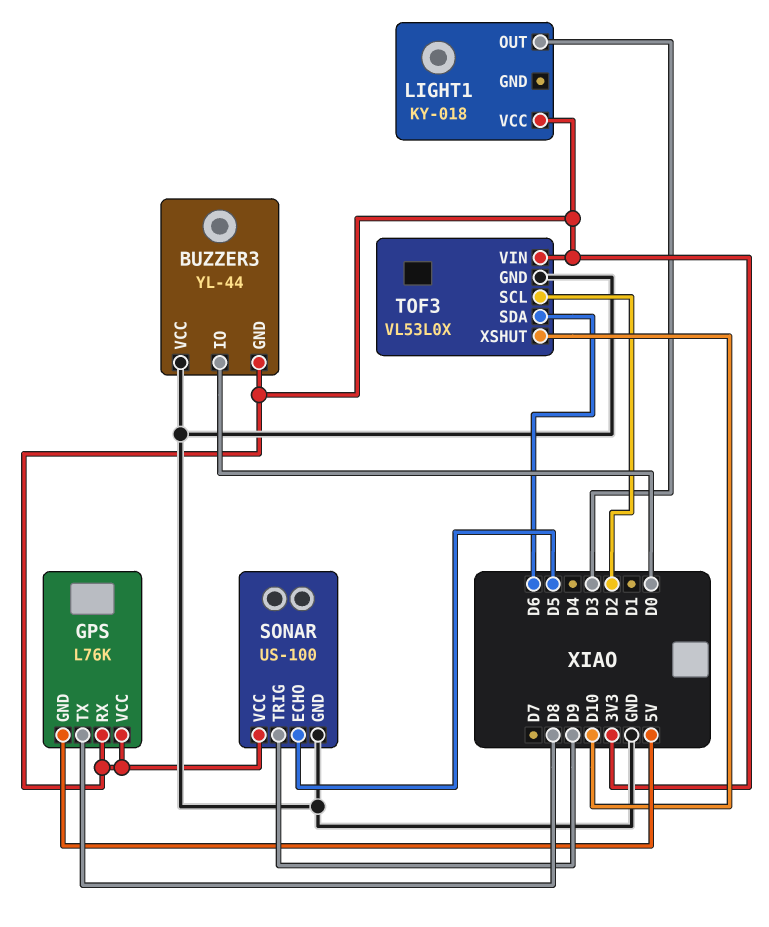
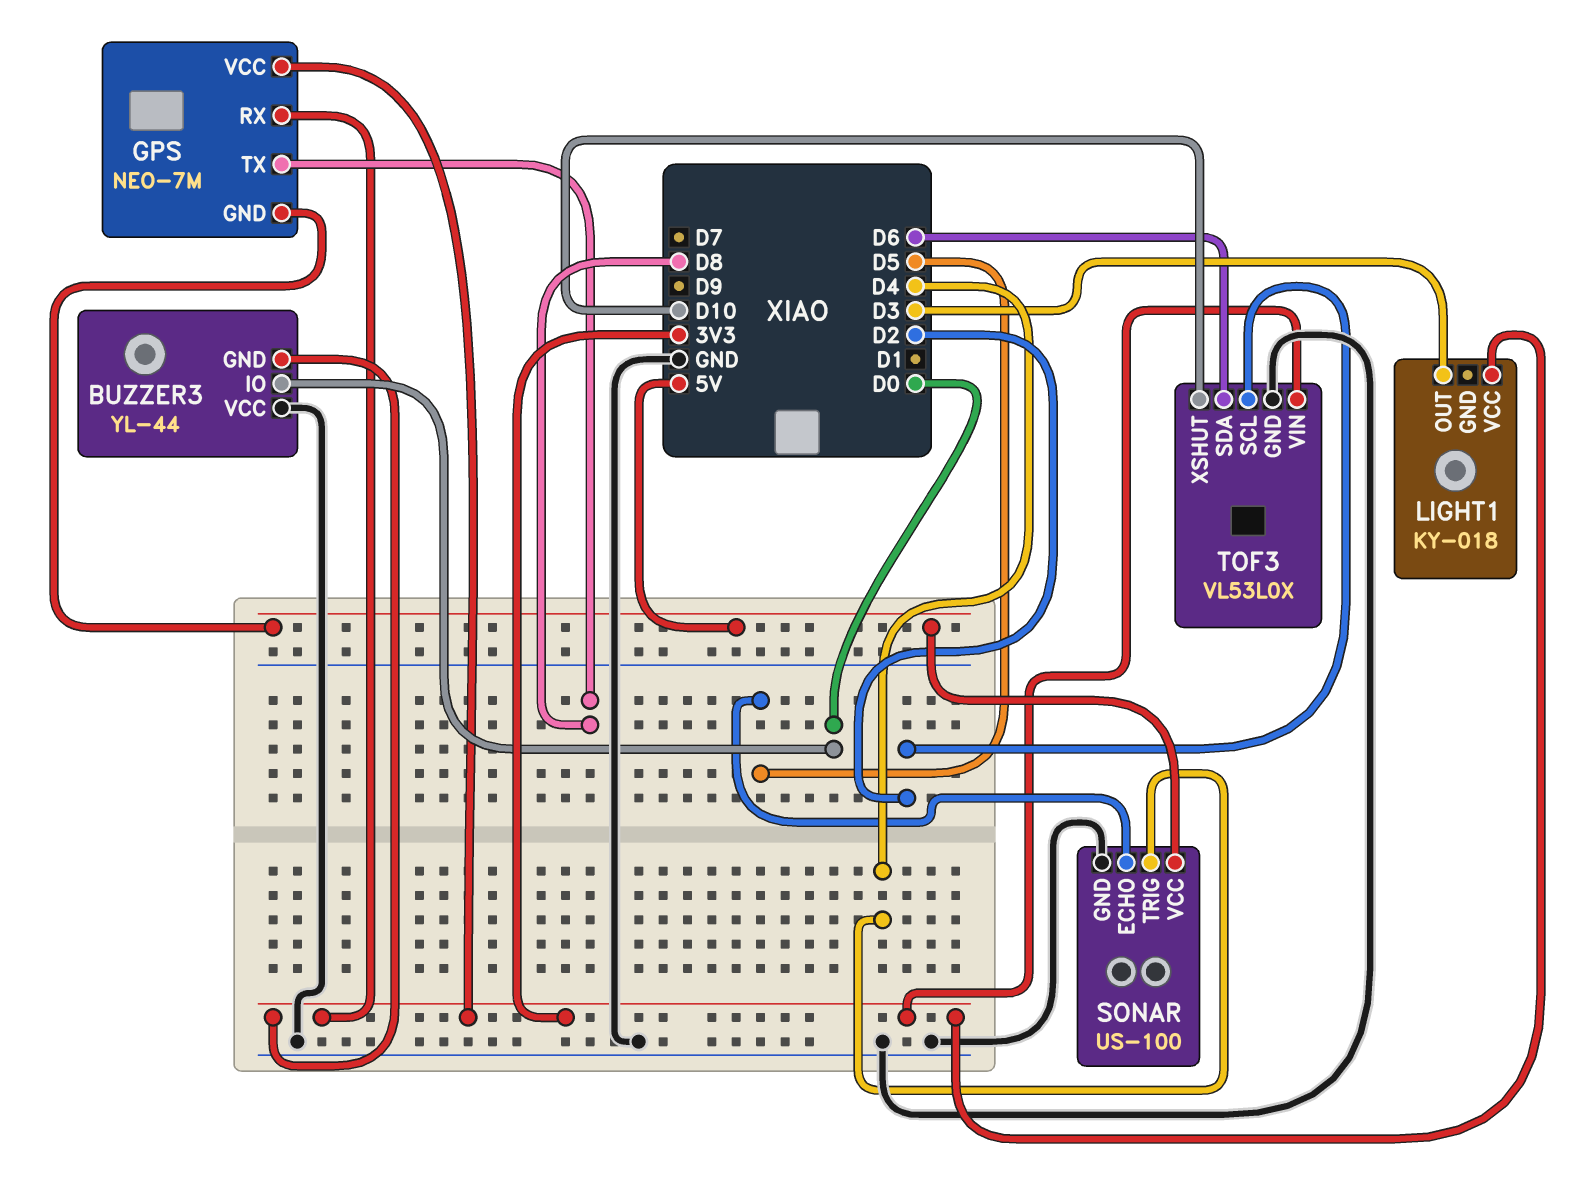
GPS: L76K -> NEO-7M
SONAR pin TRIG: D9 -> D4
SONAR pin VCC: 3V3 -> 5V

